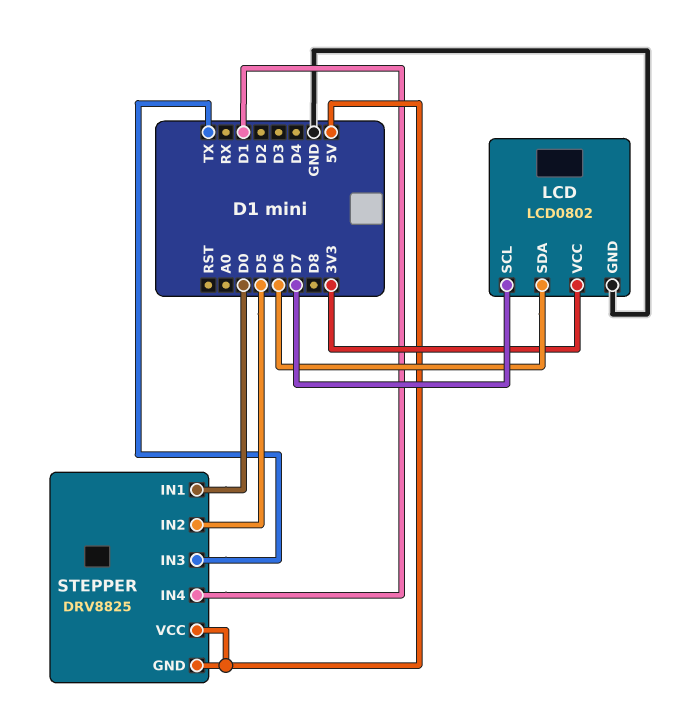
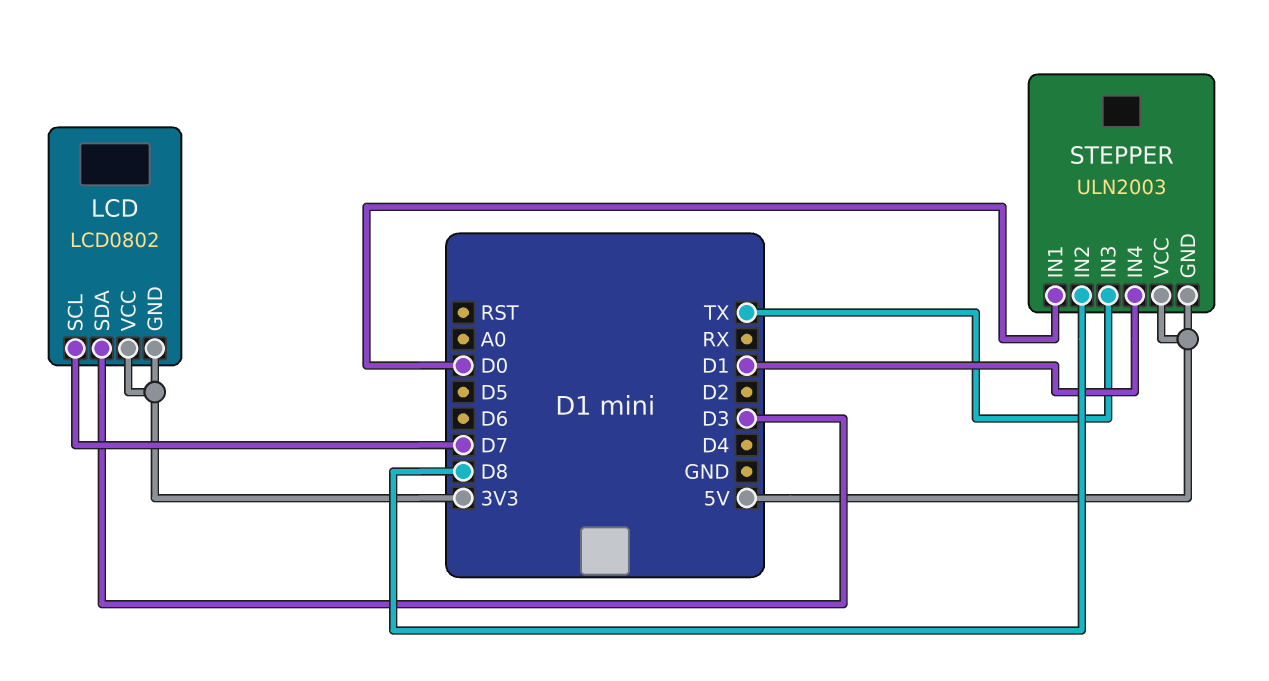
LCD pin GND: GND -> 3V3
LCD pin SDA: D6 -> D3
STEPPER: DRV8825 -> ULN2003
STEPPER pin IN2: D5 -> D8

